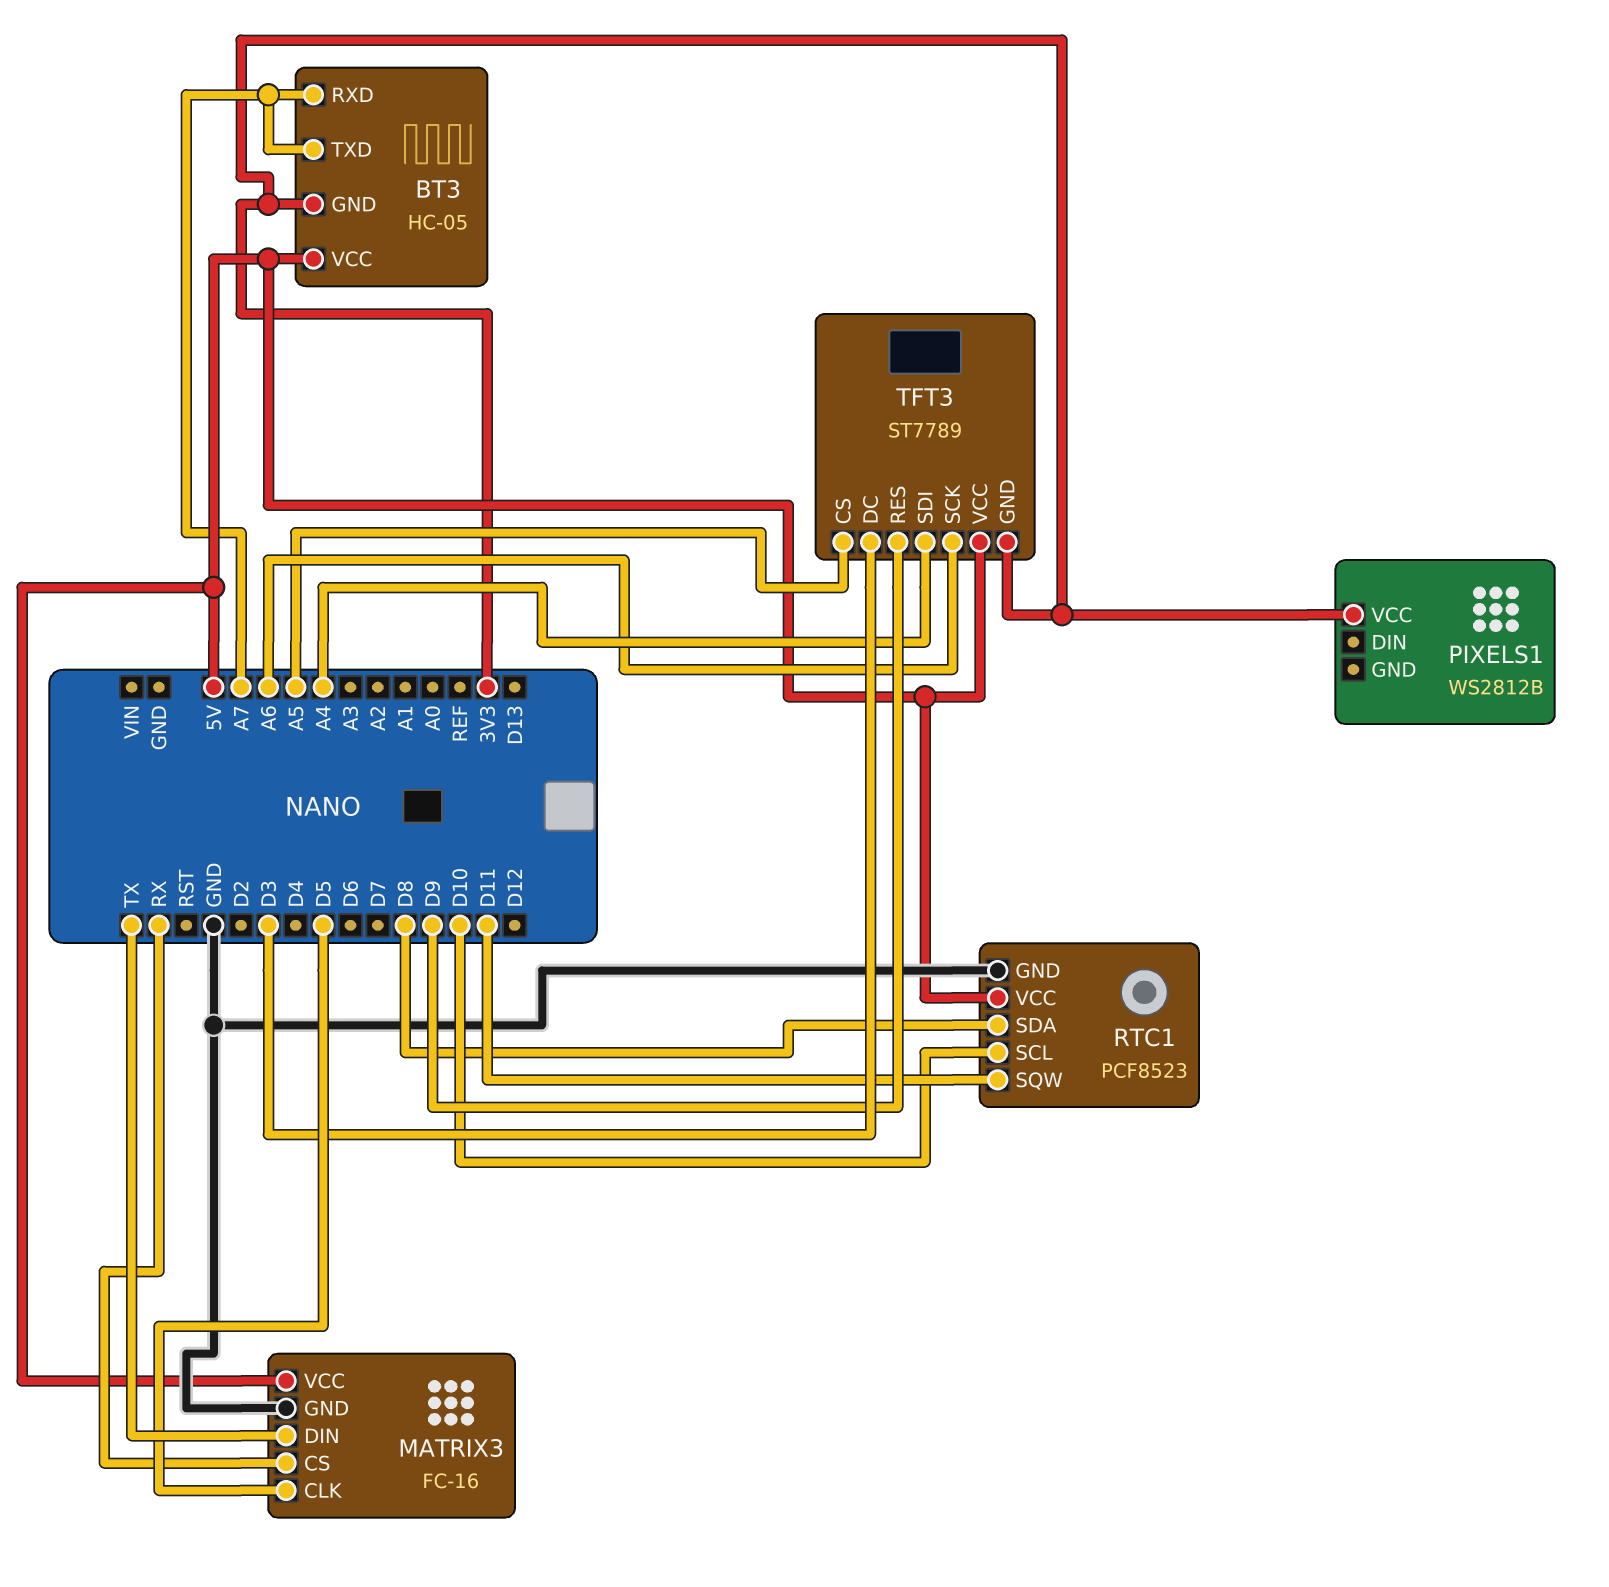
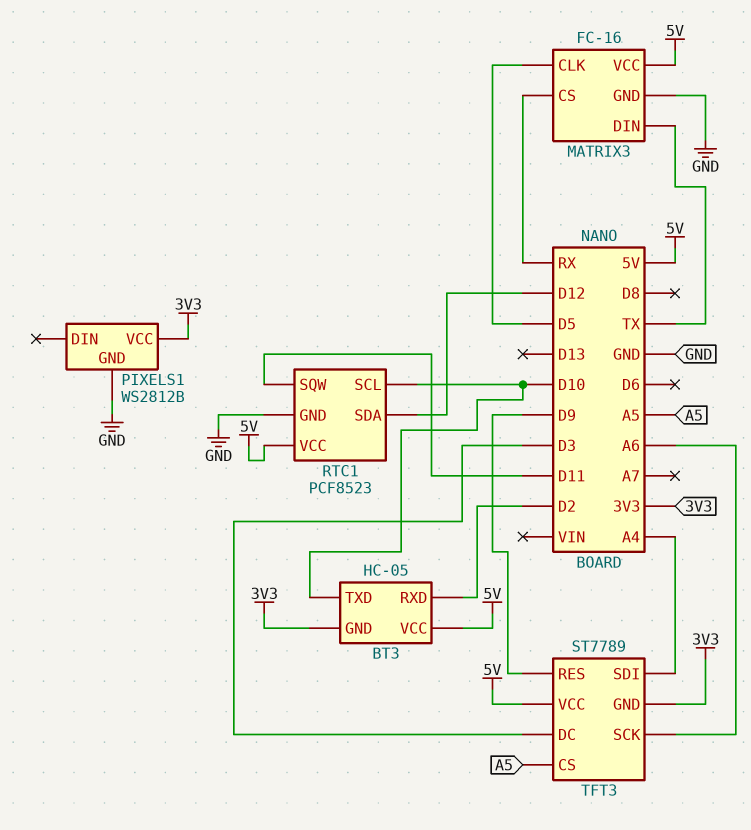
BT3 pin RXD: A7 -> D2
BT3 pin TXD: A7 -> D10
PIXELS1 pin GND: none -> GND
RTC1 pin SDA: D8 -> D12

